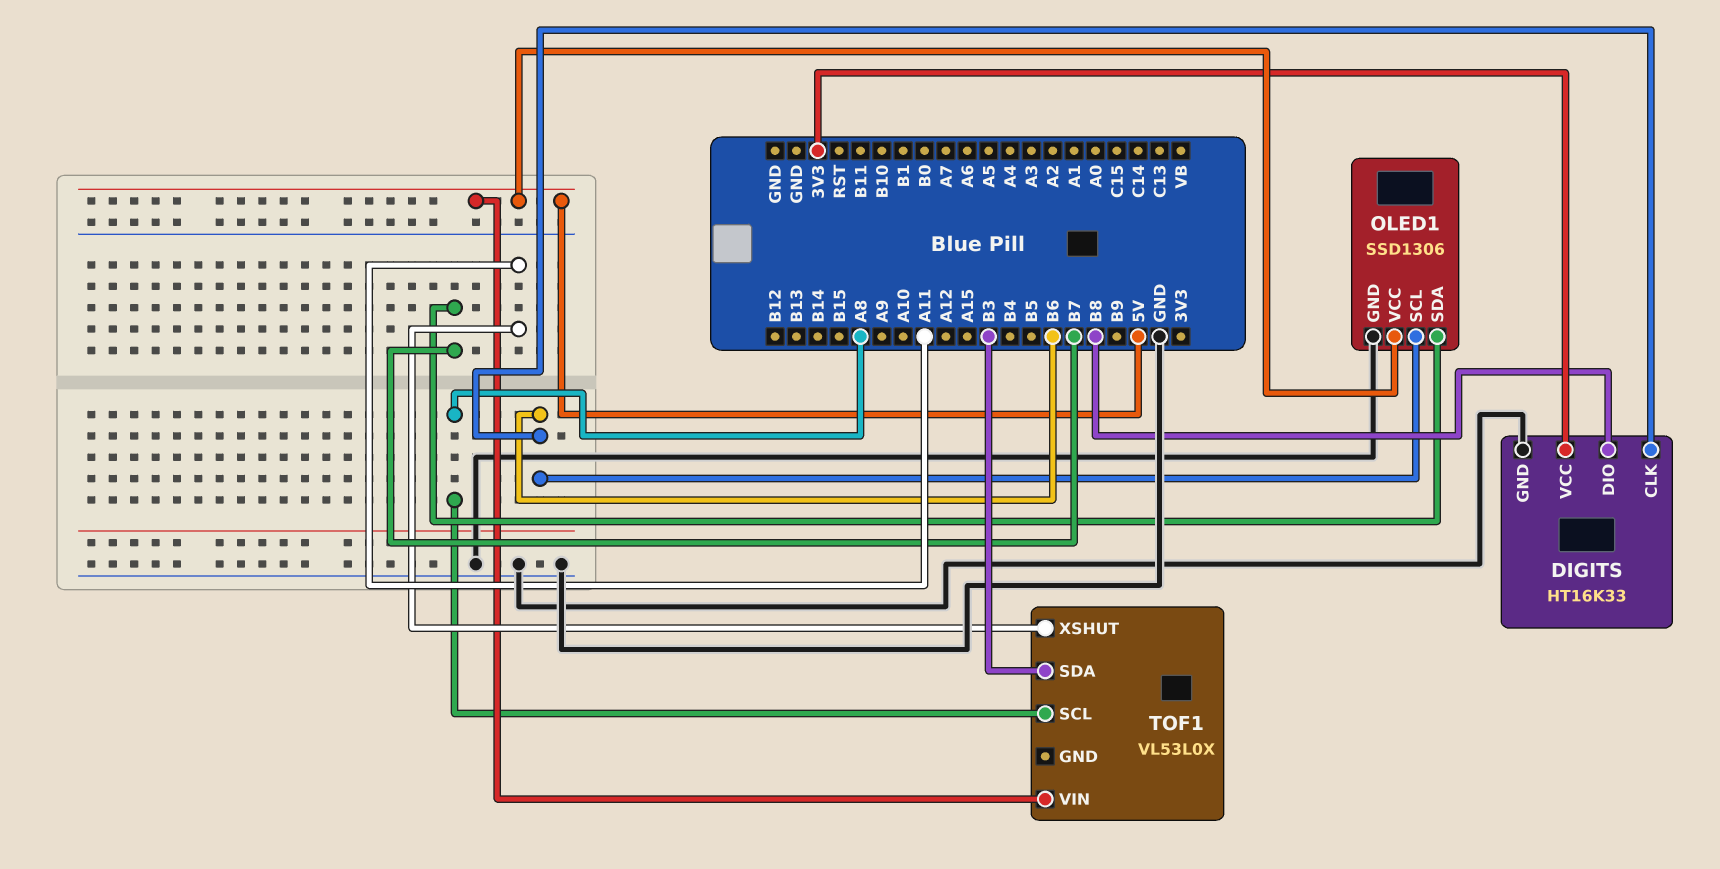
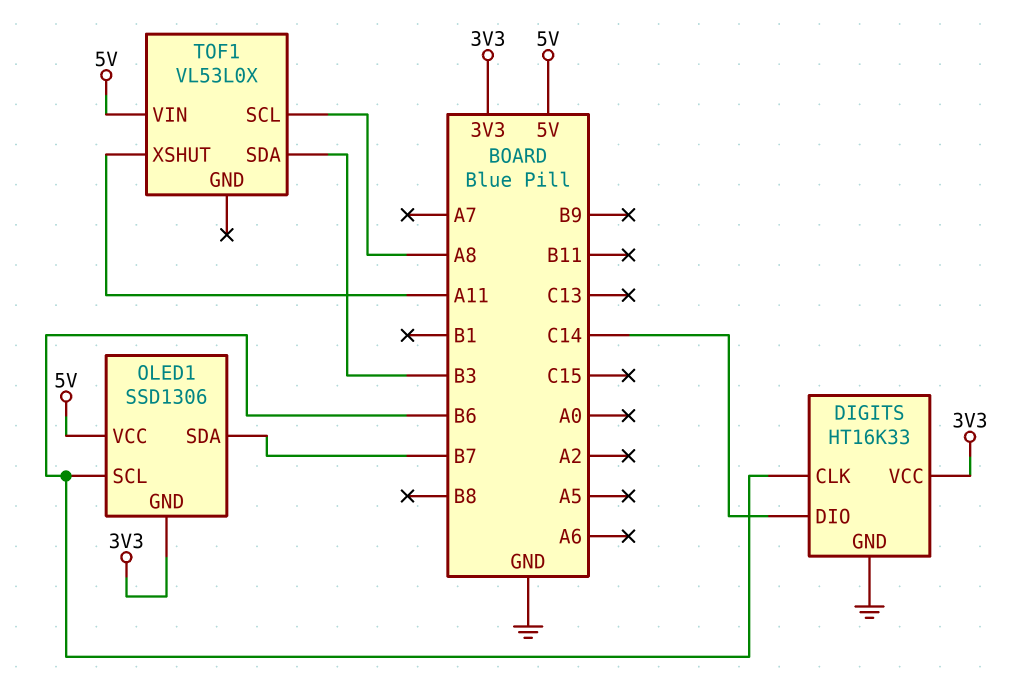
DIGITS pin DIO: B8 -> C14
OLED1 pin GND: GND -> 3V3

